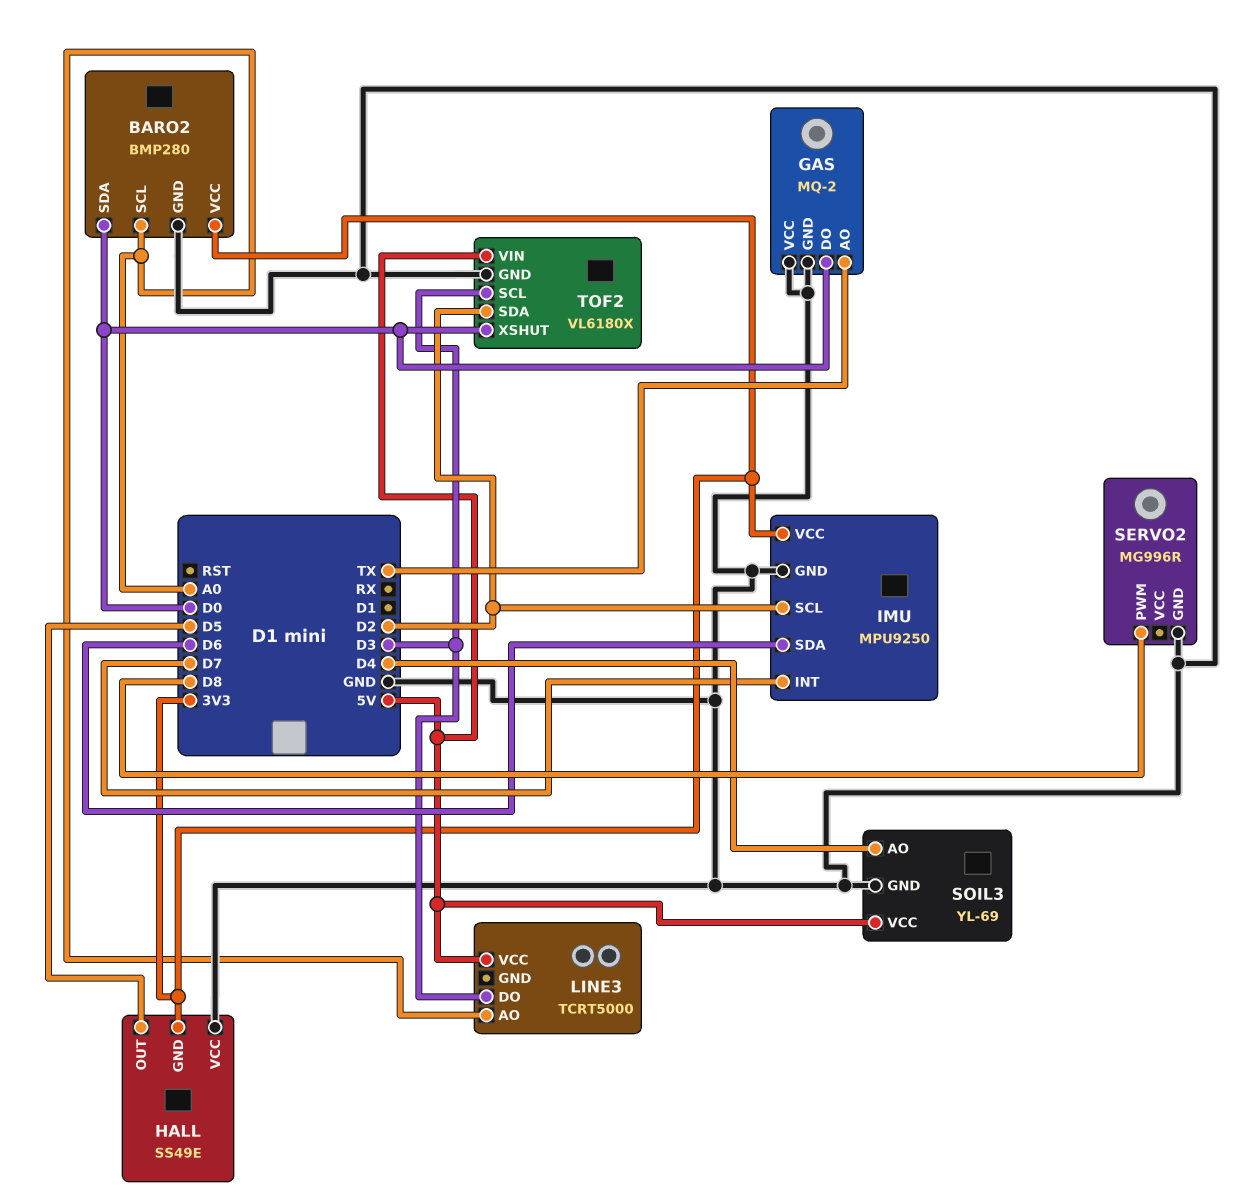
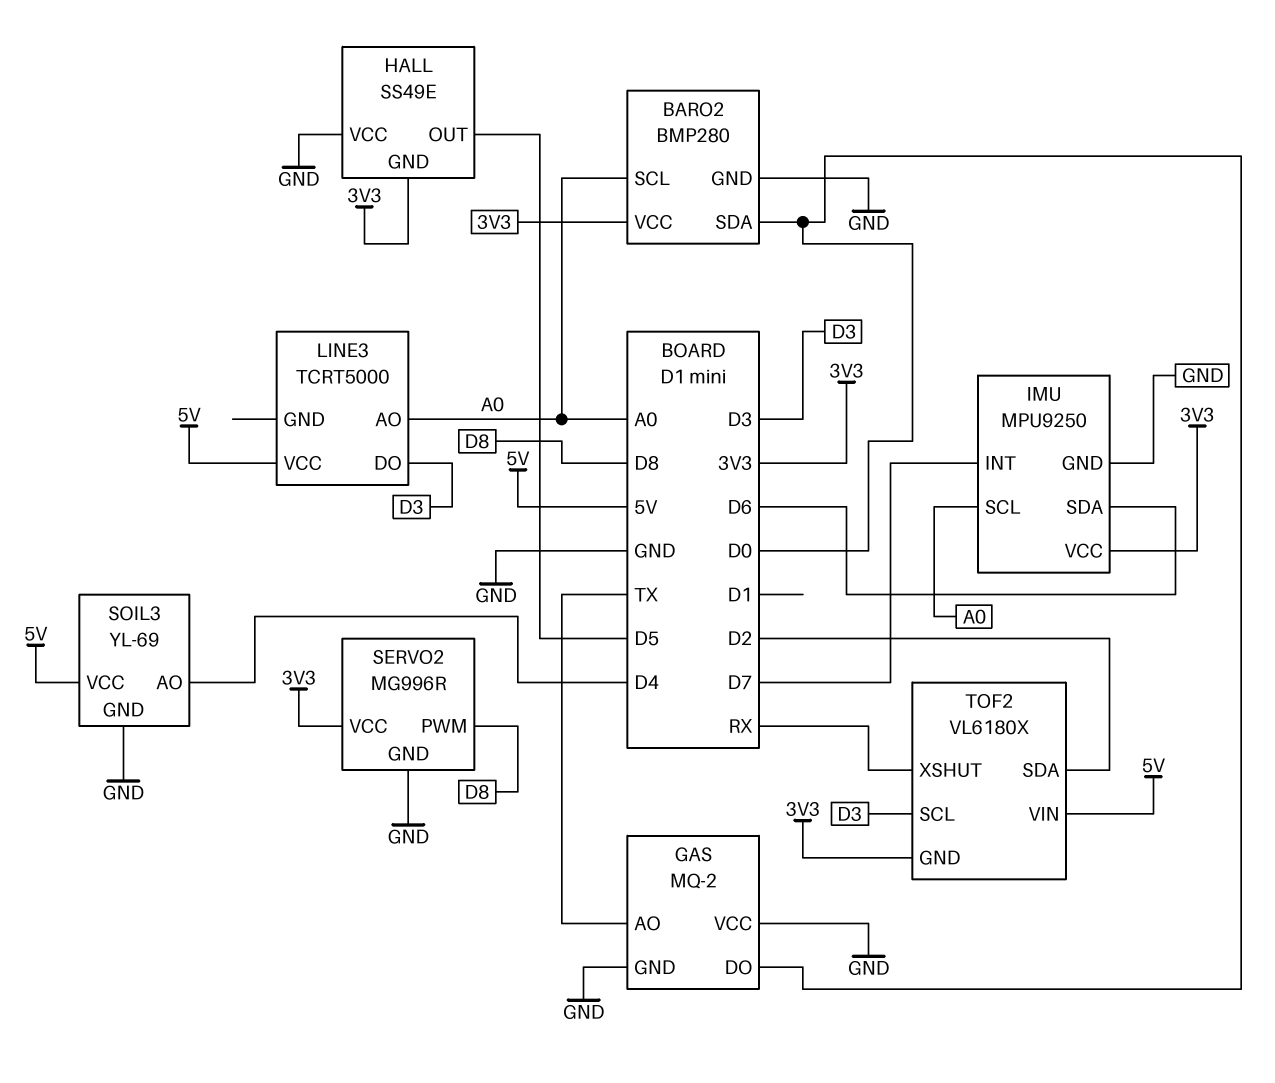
IMU pin SCL: D2 -> A0
SERVO2 pin VCC: none -> 3V3
TOF2 pin GND: GND -> 3V3
TOF2 pin XSHUT: D0 -> RX

